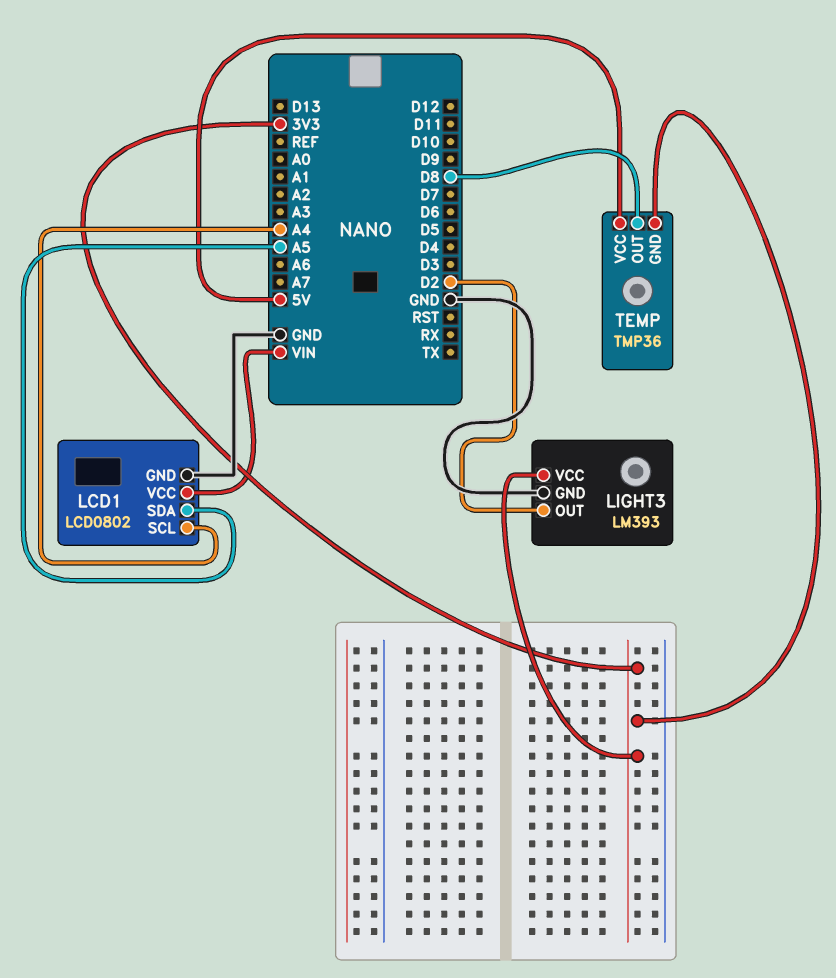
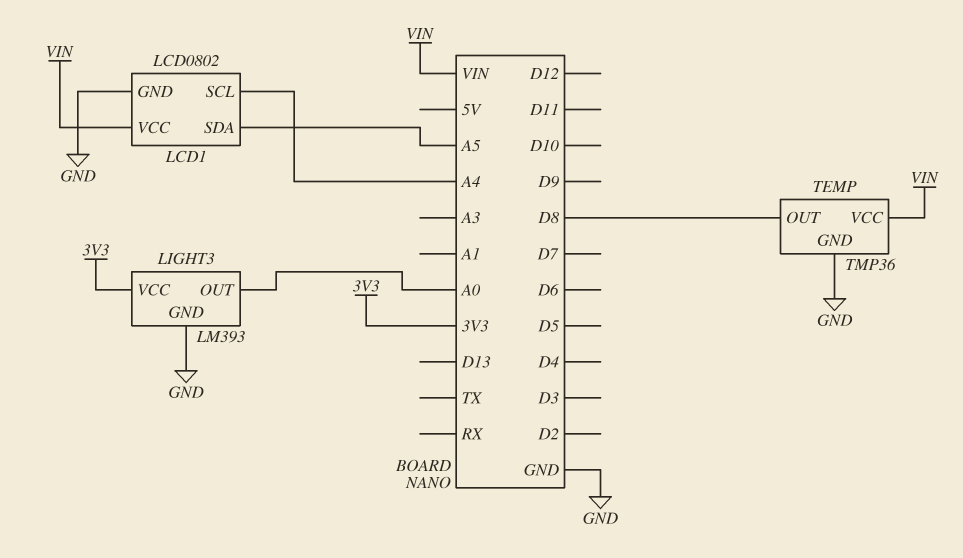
LIGHT3 pin OUT: D2 -> A0
TEMP pin GND: 3V3 -> GND
TEMP pin VCC: 5V -> VIN

